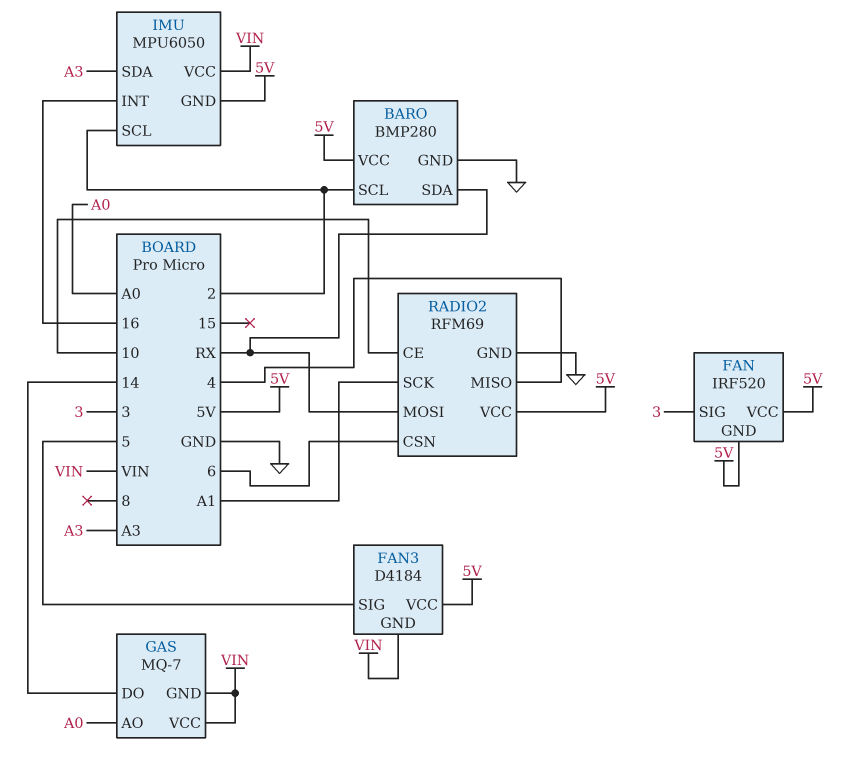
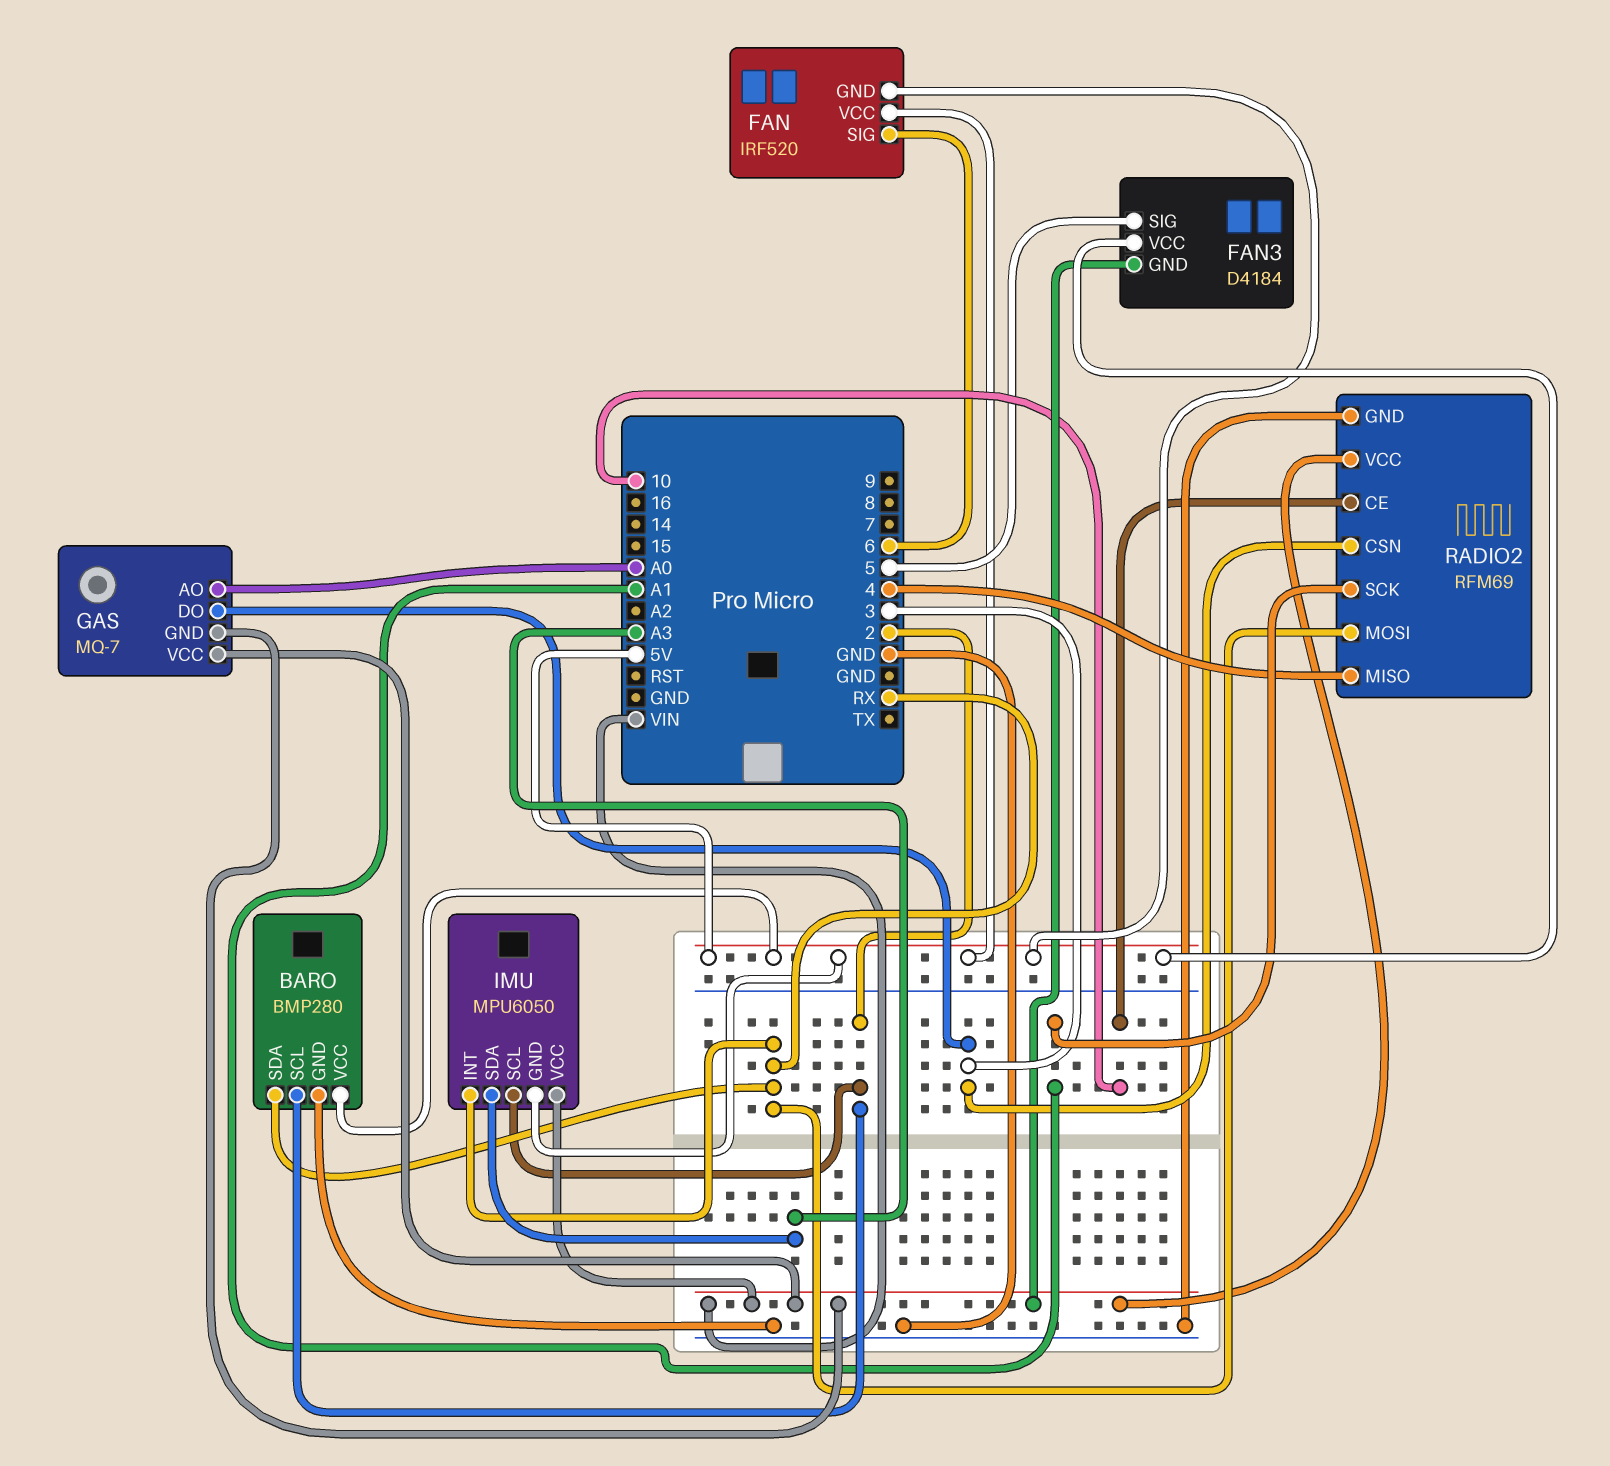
FAN pin SIG: 3 -> 6
GAS pin DO: 14 -> 3
IMU pin INT: 16 -> RX
RADIO2 pin CSN: 6 -> 3
RADIO2 pin VCC: 5V -> VIN

